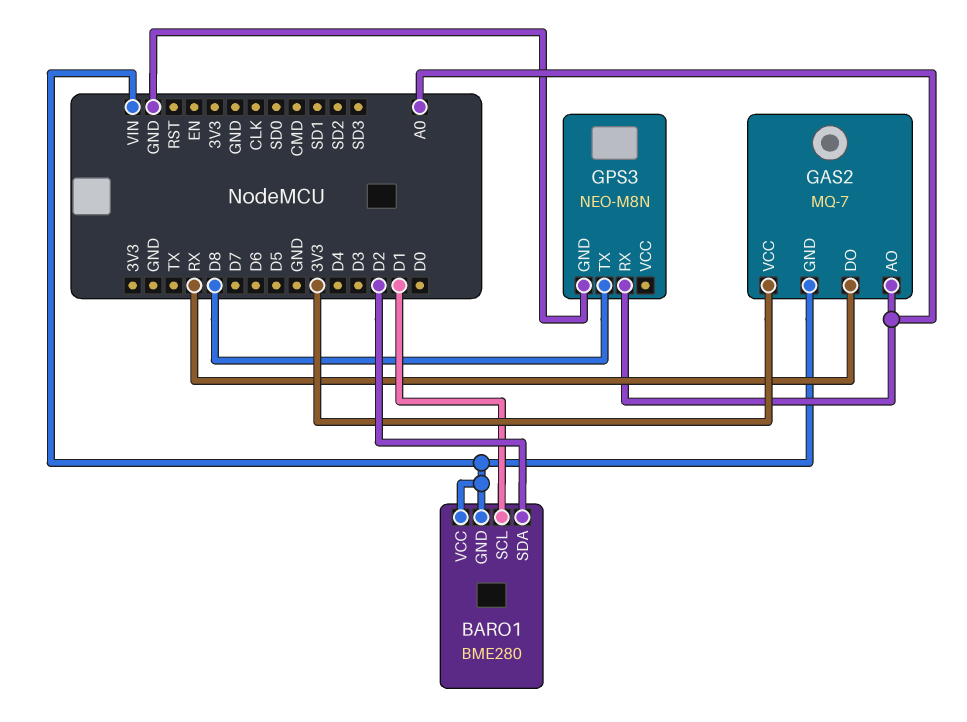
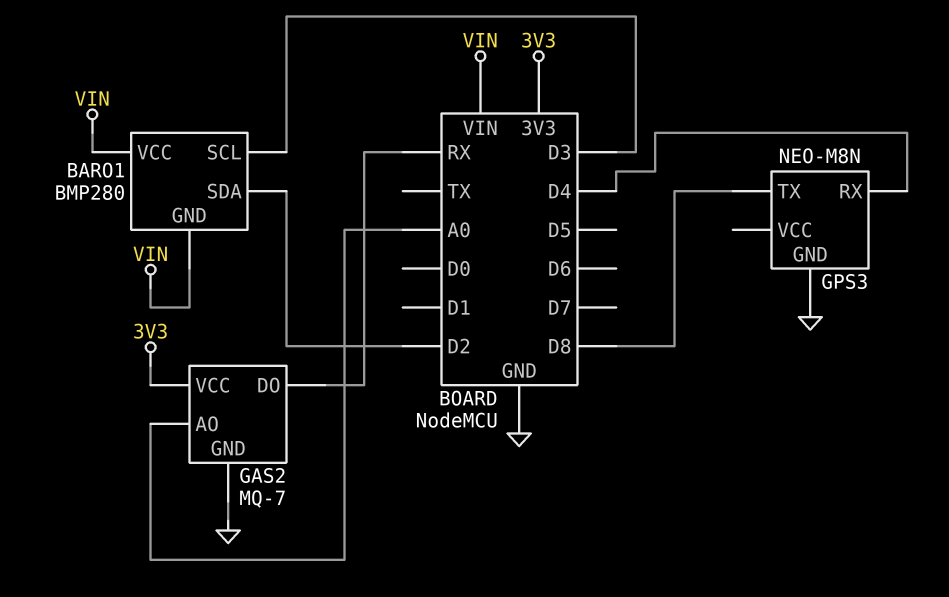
BARO1: BME280 -> BMP280
BARO1 pin SCL: D1 -> D3
GAS2 pin GND: VIN -> GND
GPS3 pin RX: A0 -> D4

